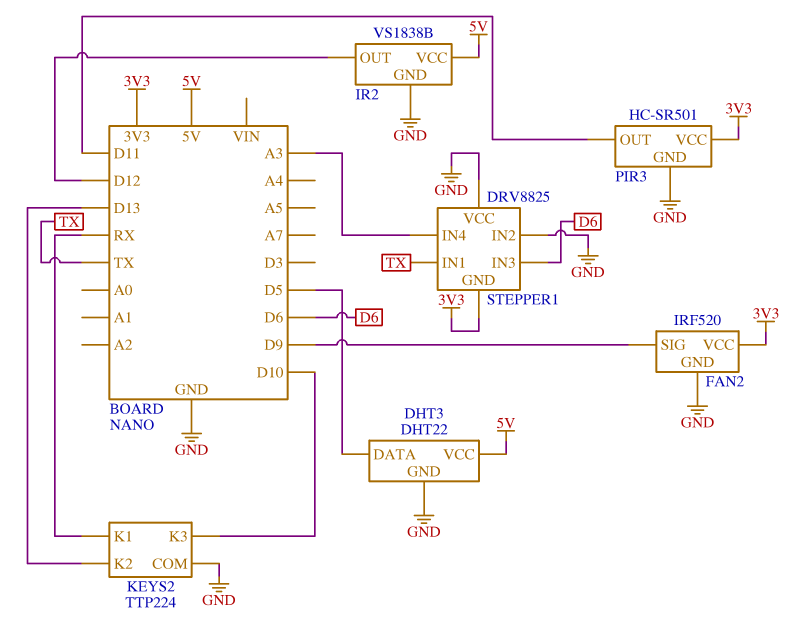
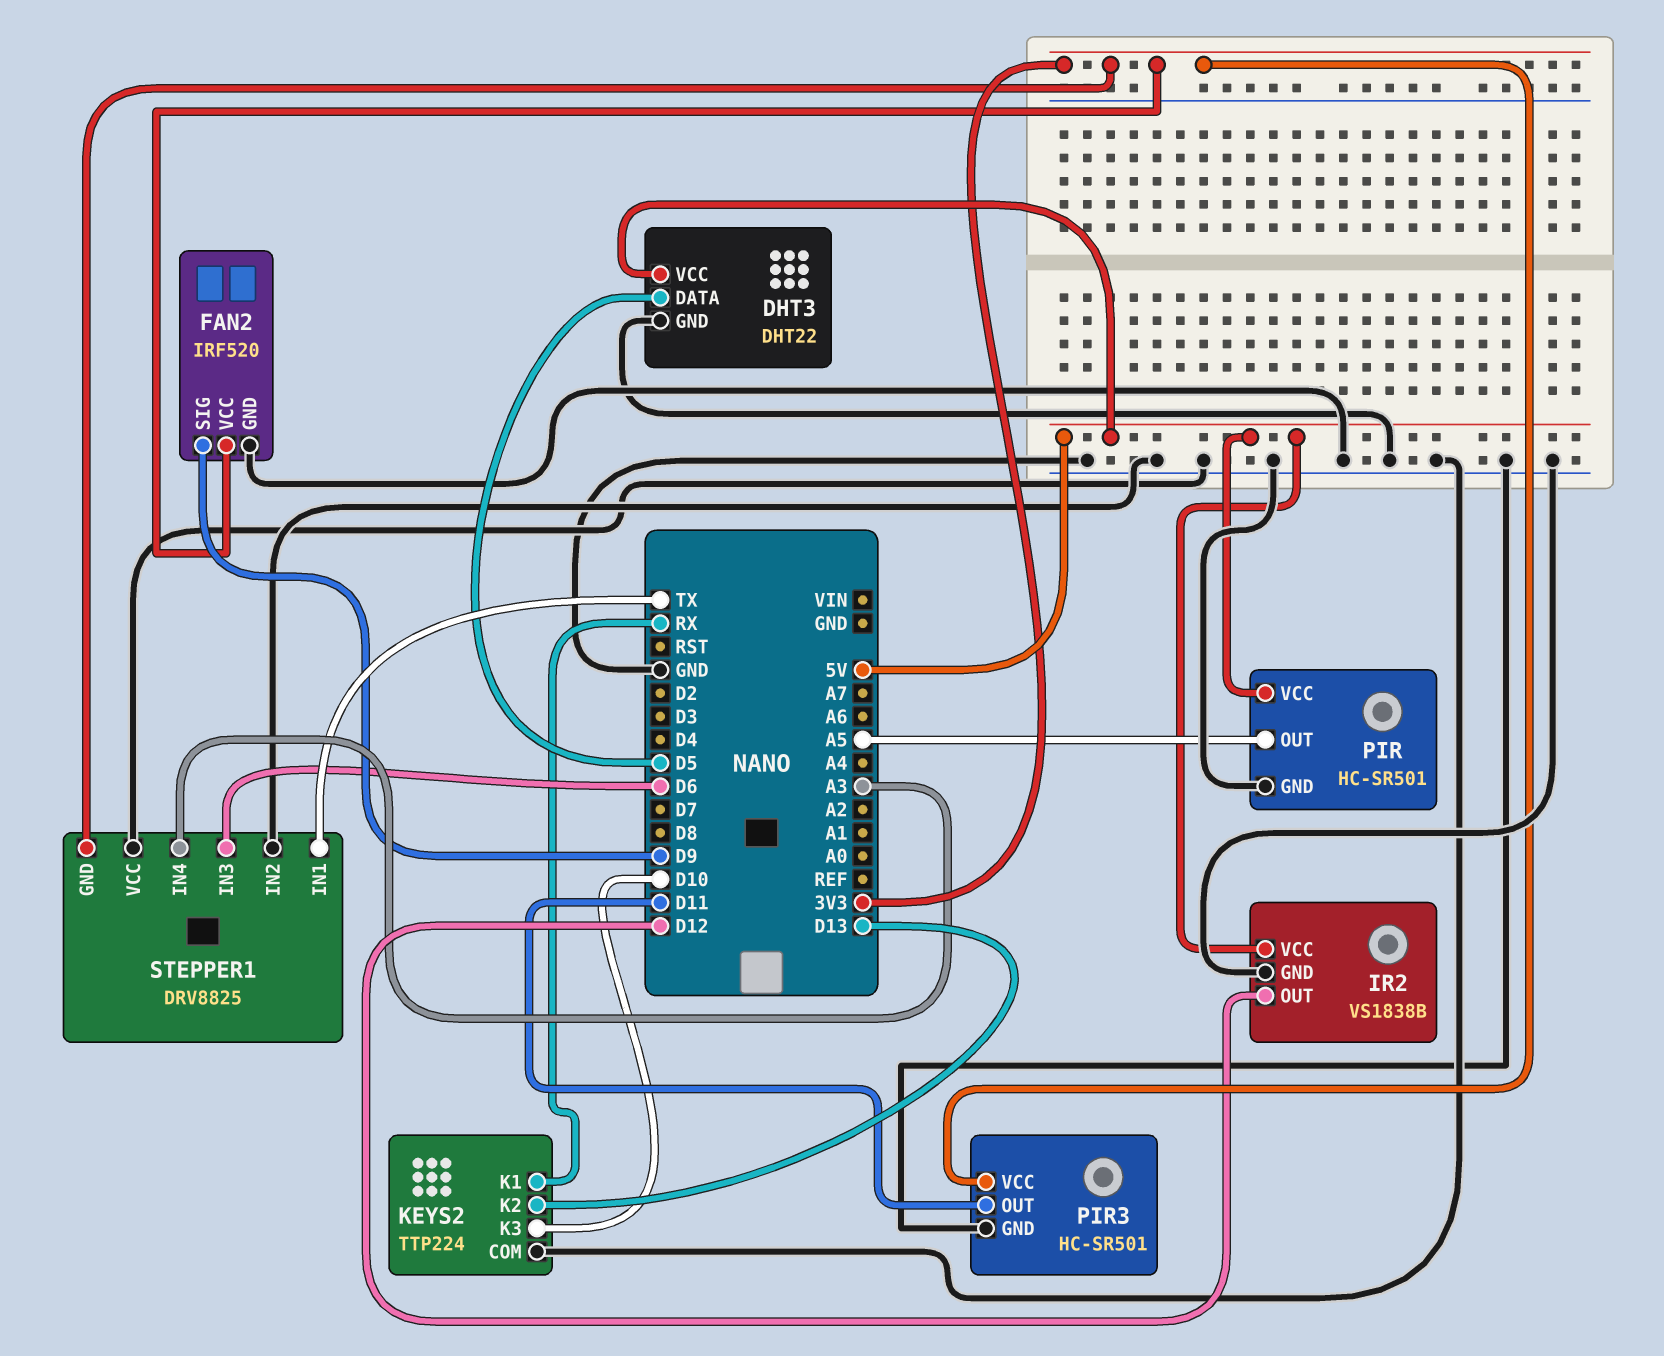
PIR: none -> HC-SR501
PIR pin GND: none -> GND
PIR pin OUT: none -> A5
PIR pin VCC: none -> 5V

